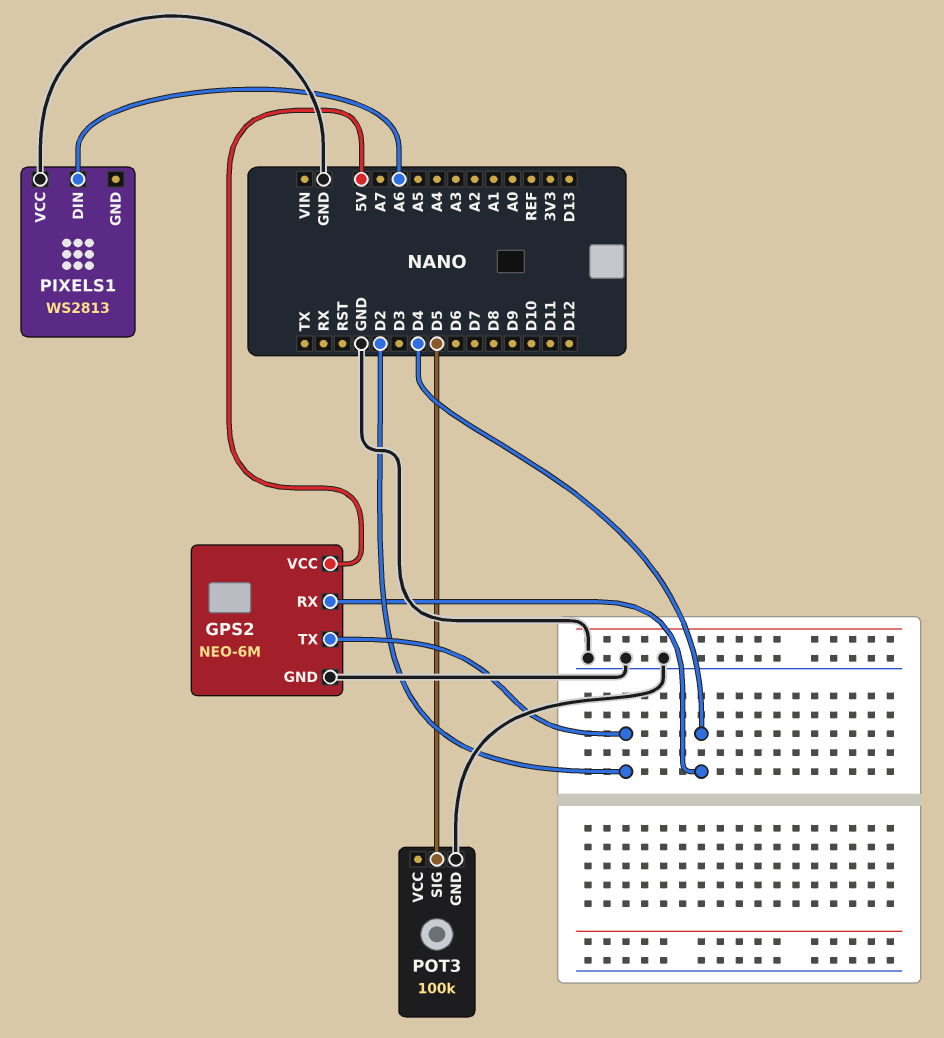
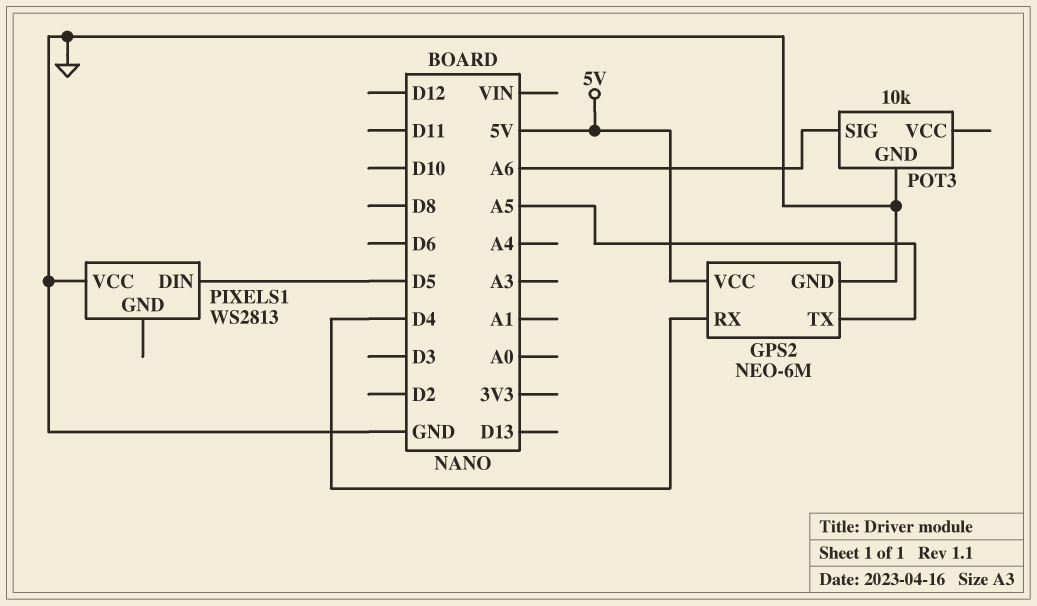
GPS2 pin TX: D2 -> A5
PIXELS1 pin DIN: A6 -> D5
POT3: 100k -> 10k
POT3 pin SIG: D5 -> A6

